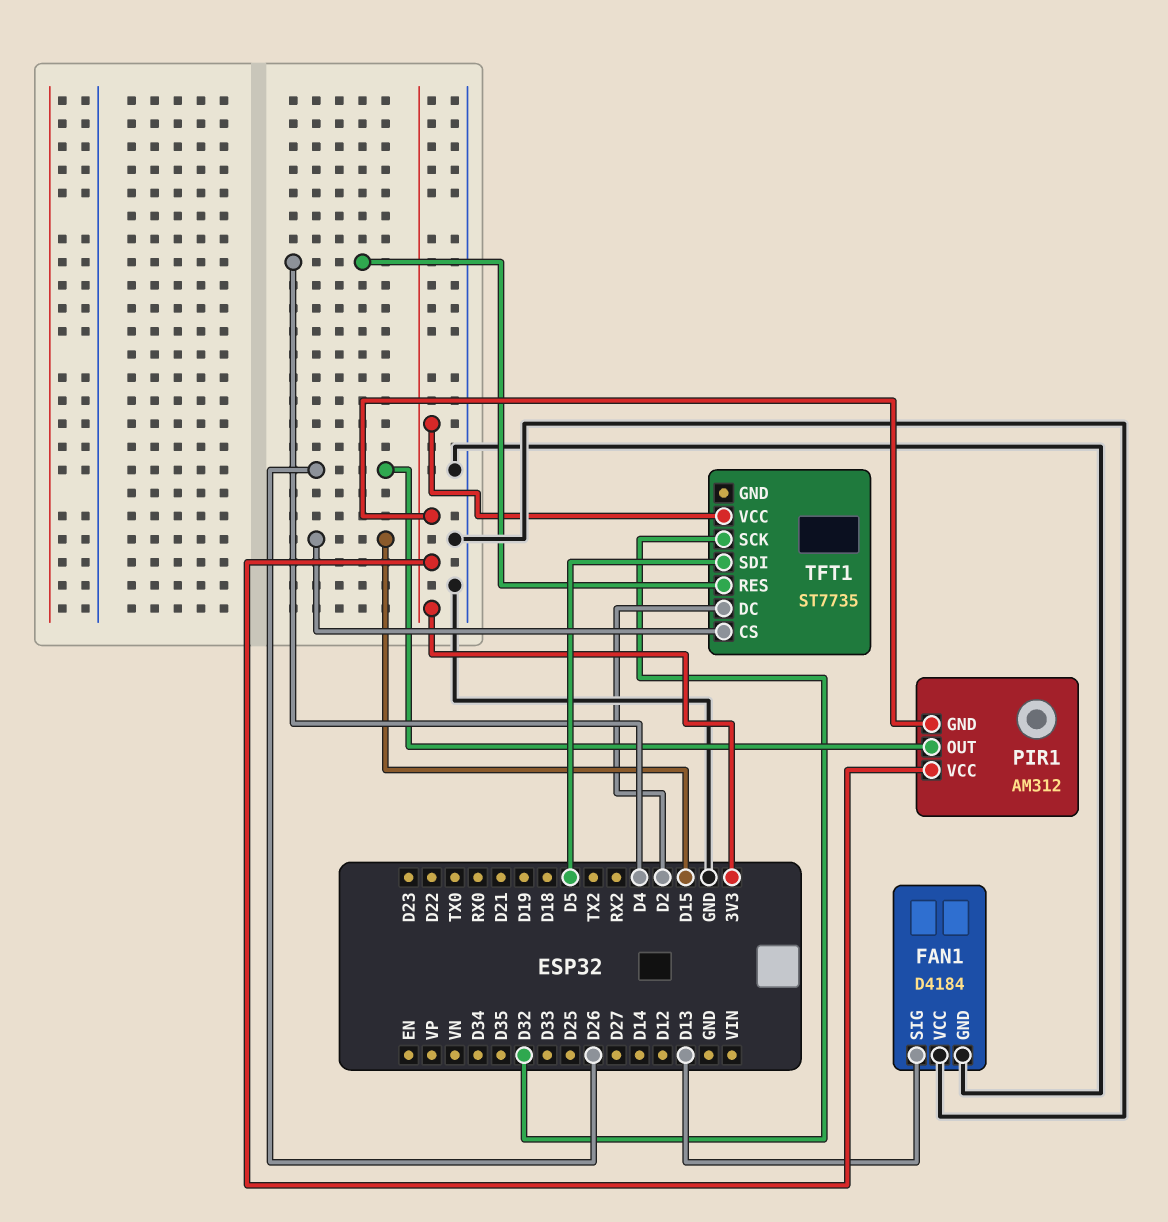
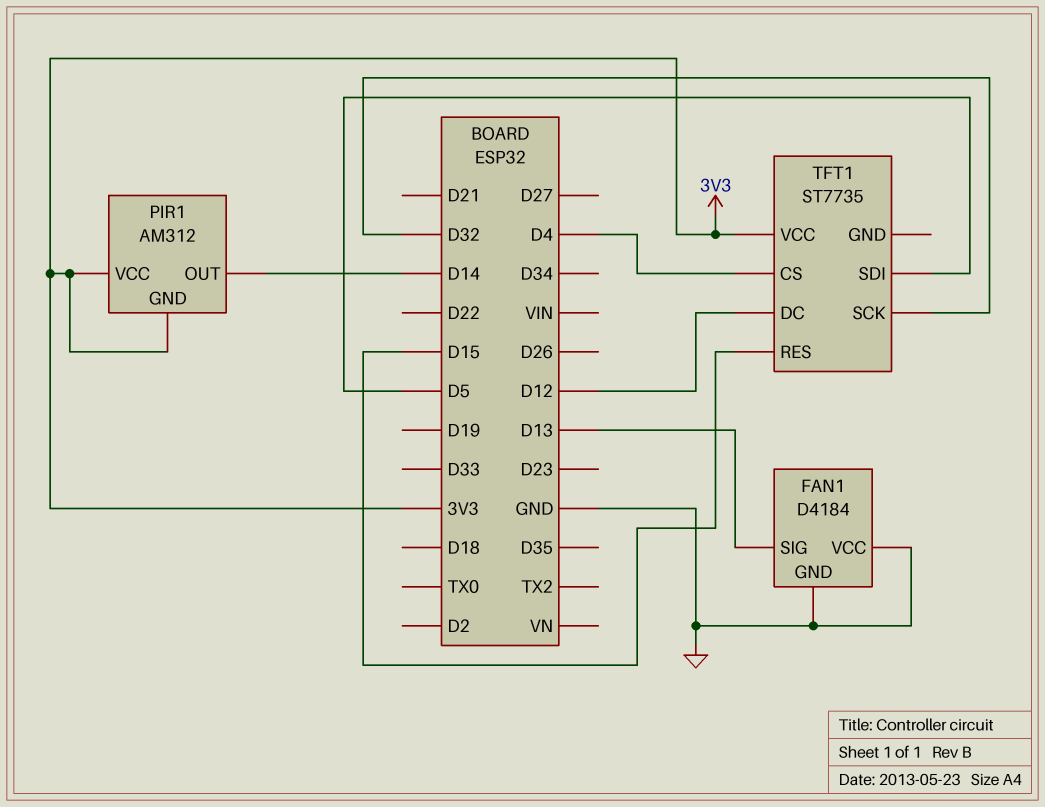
PIR1 pin OUT: D26 -> D14
TFT1 pin CS: D15 -> D4
TFT1 pin DC: D2 -> D12
TFT1 pin RES: D4 -> D15

